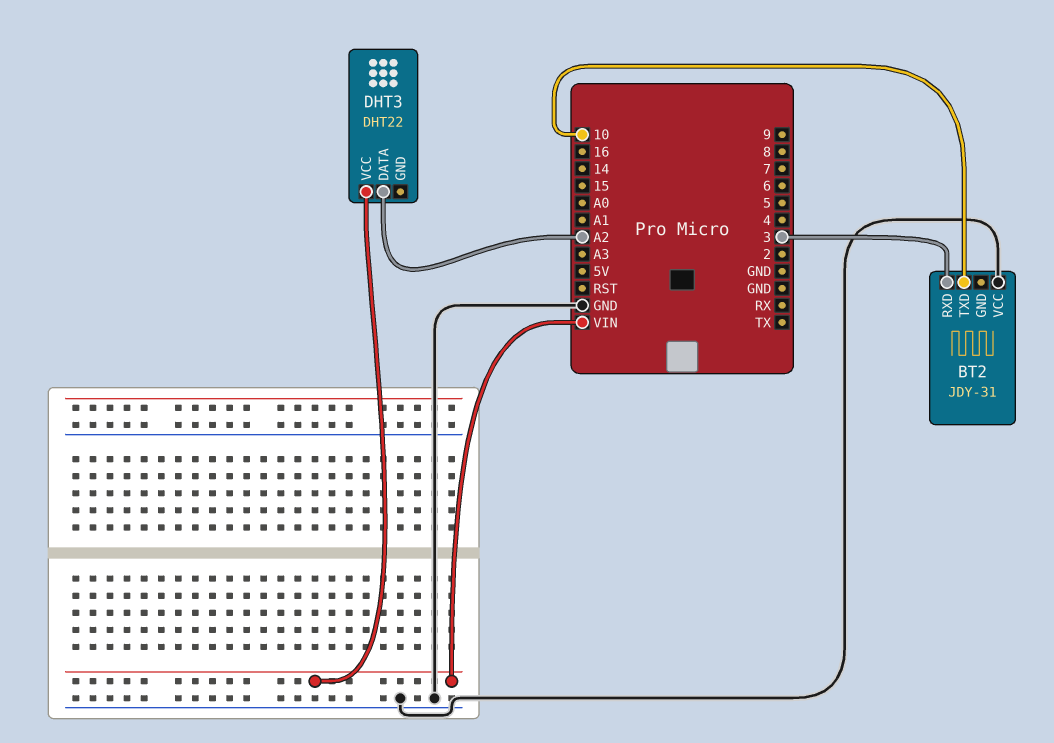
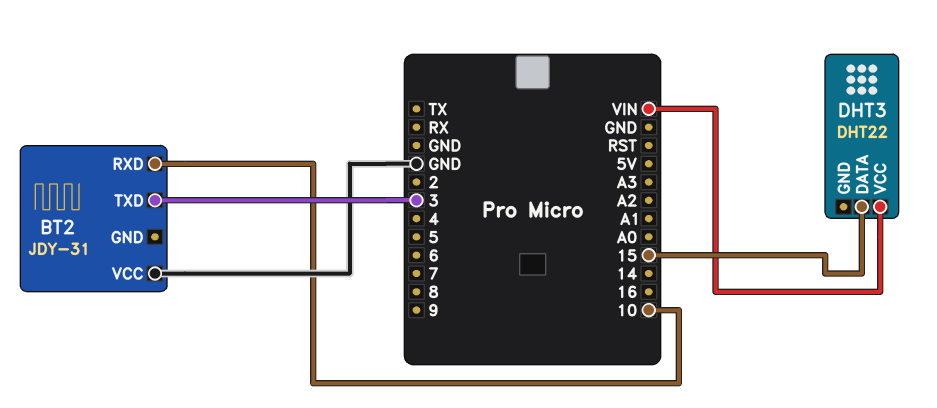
BT2 pin RXD: 3 -> 10
BT2 pin TXD: 10 -> 3
DHT3 pin DATA: A2 -> 15

